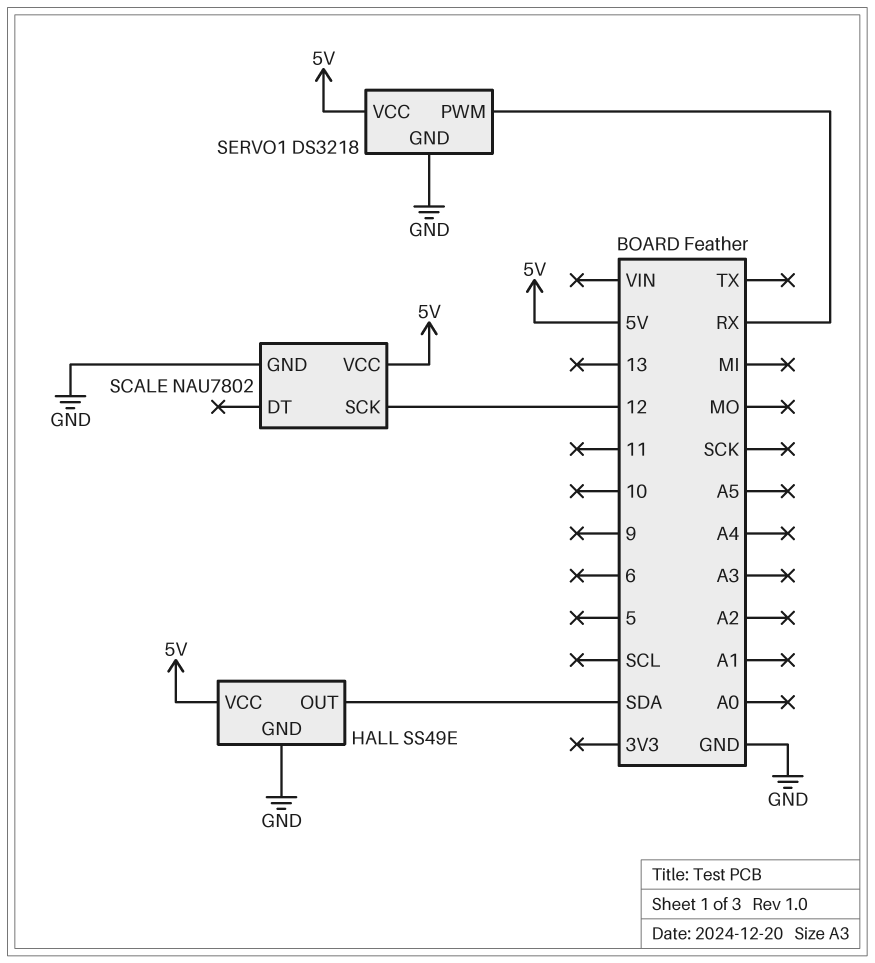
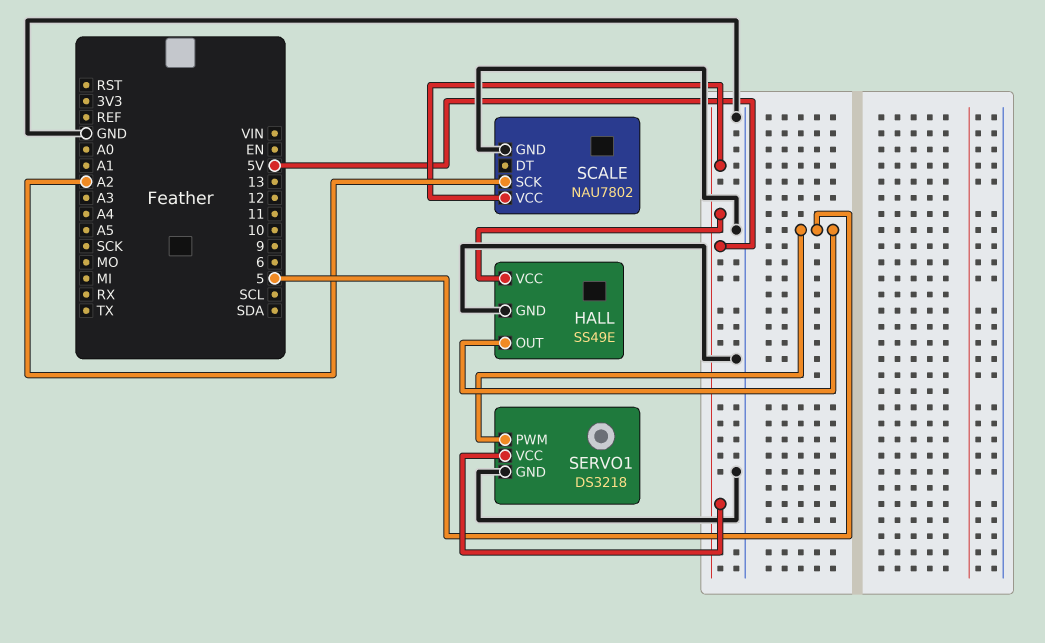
HALL pin OUT: SDA -> 5
SCALE pin SCK: 12 -> A2
SERVO1 pin PWM: RX -> 5

